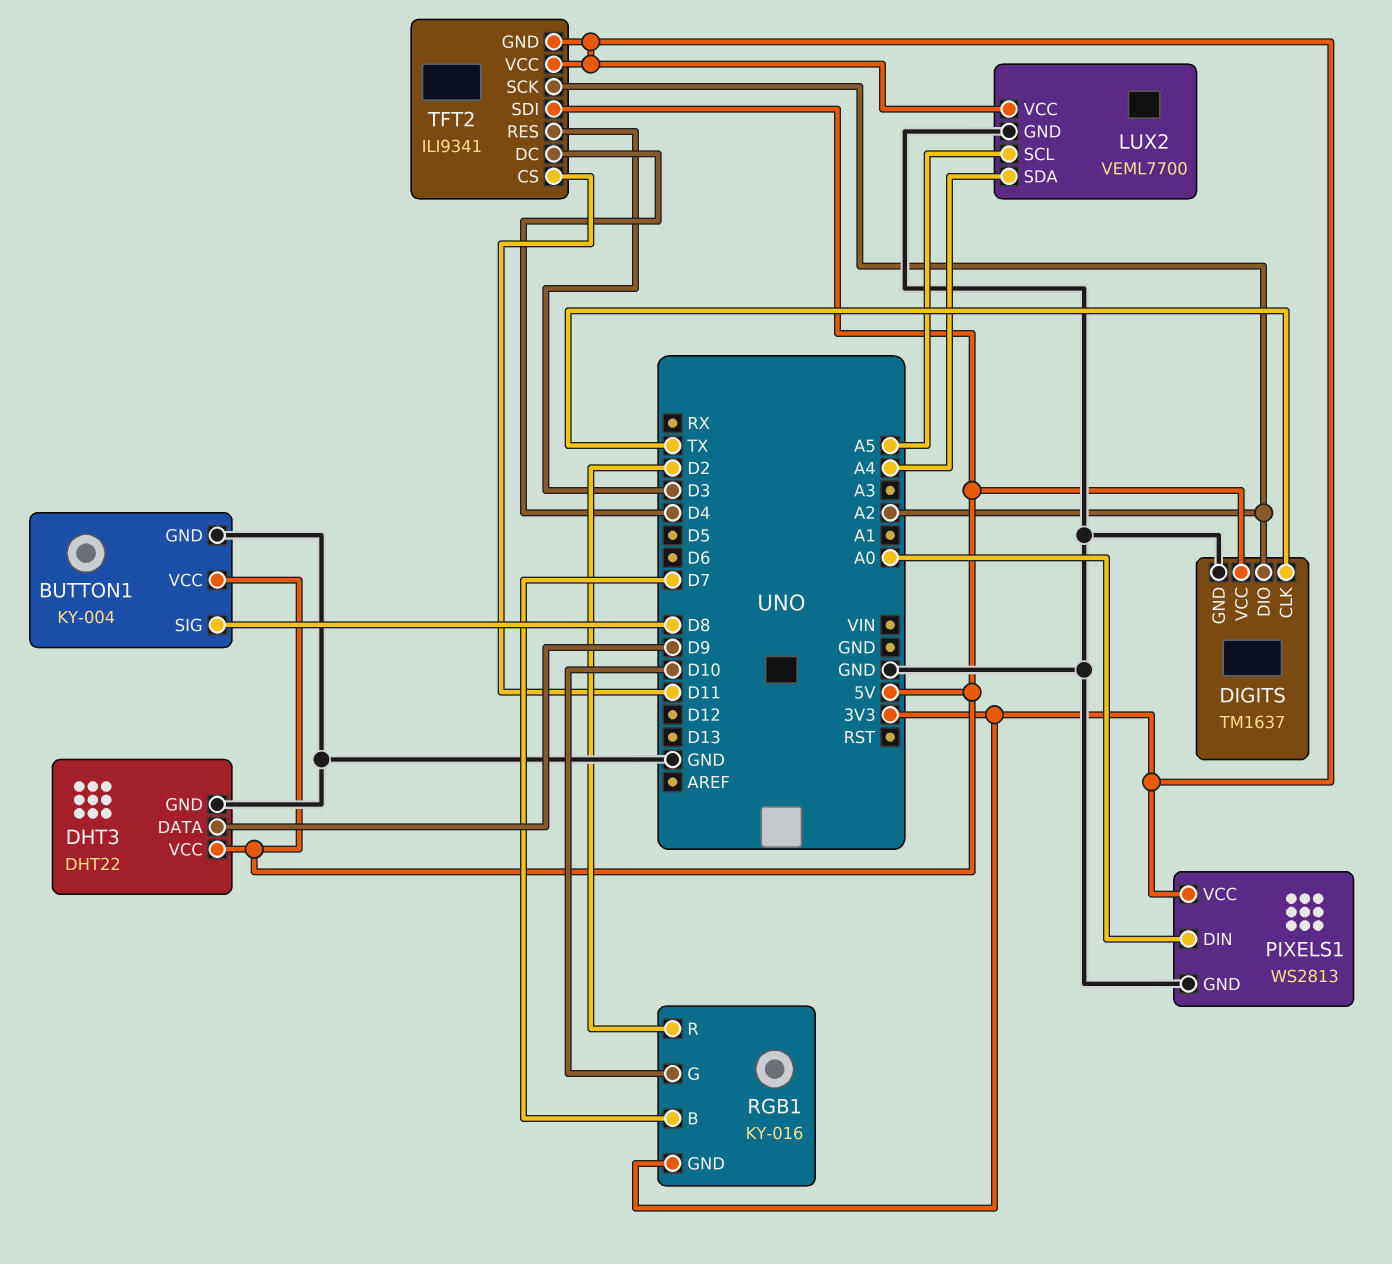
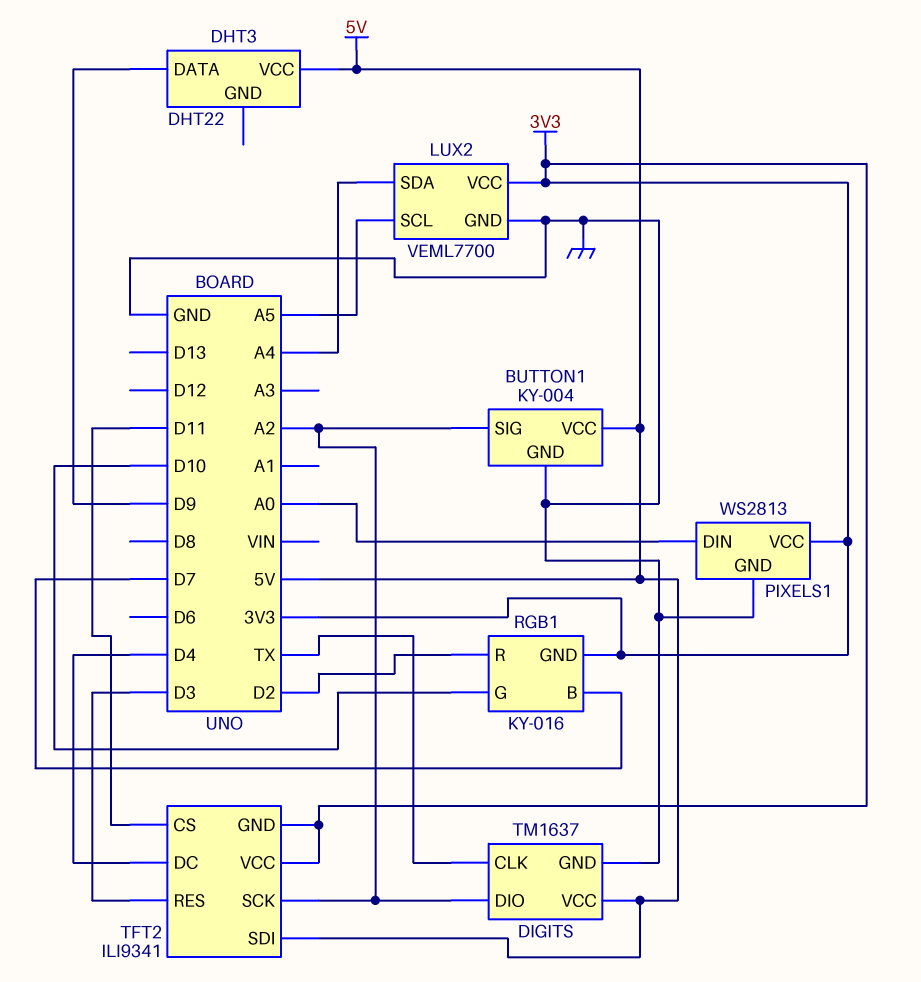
BUTTON1 pin SIG: D8 -> A2
DHT3 pin GND: GND -> none

